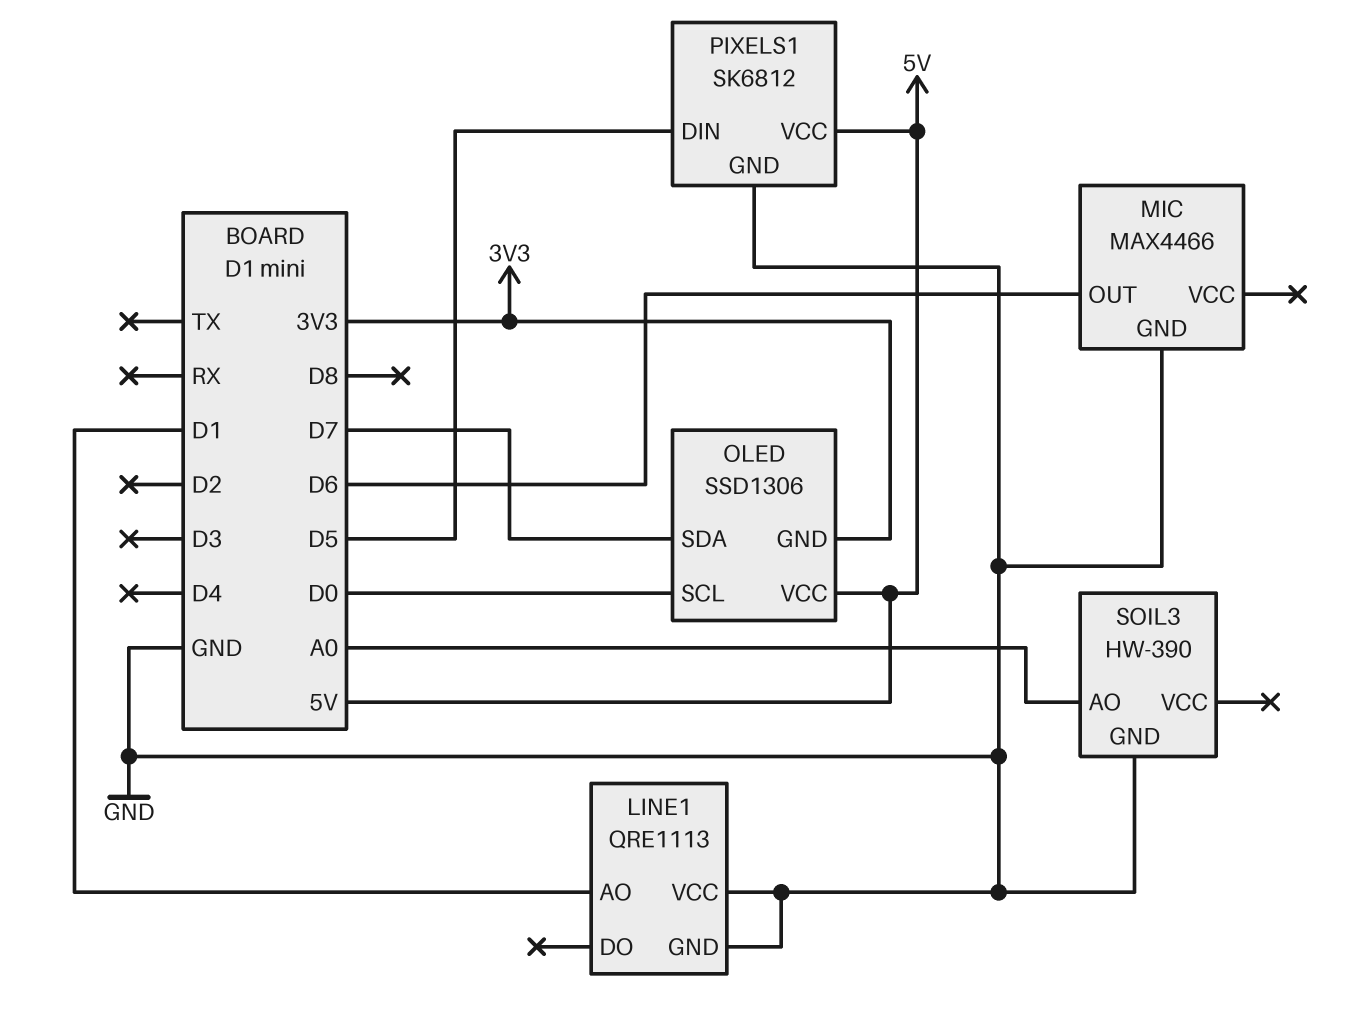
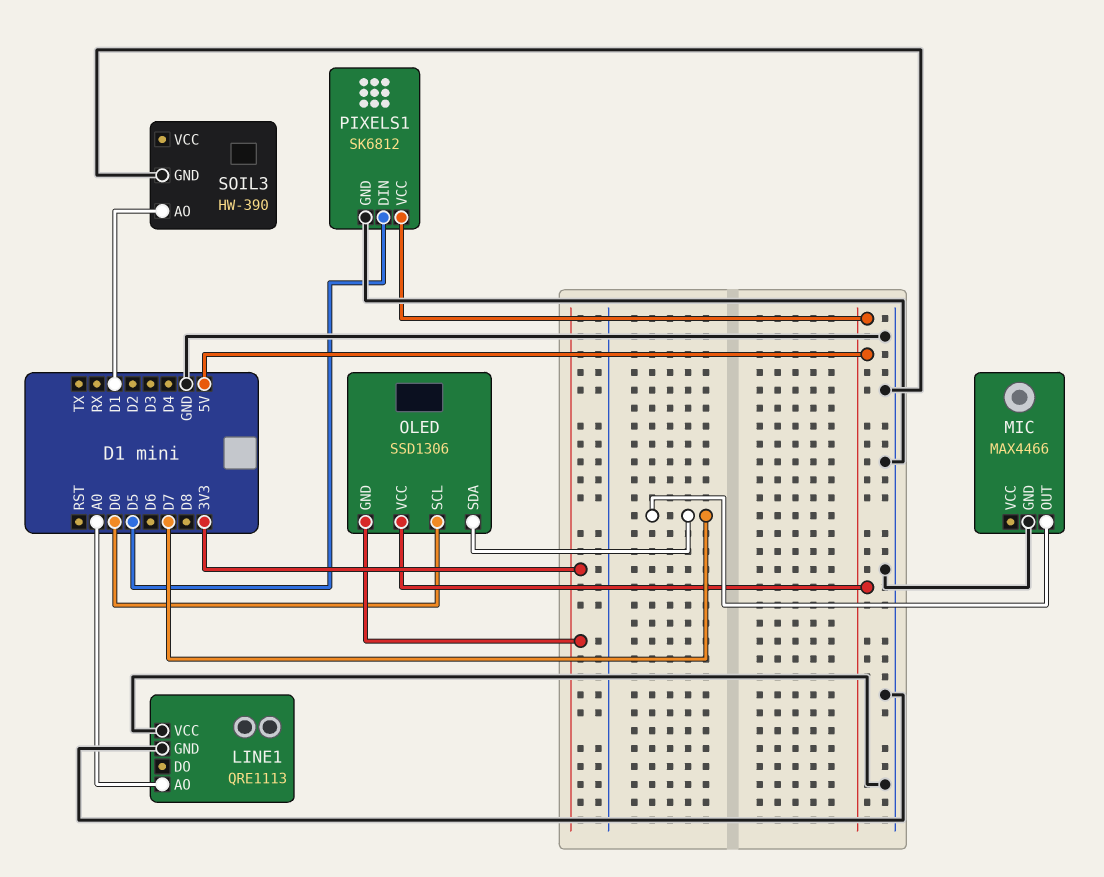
LINE1 pin AO: D1 -> A0
MIC pin OUT: D6 -> D7
SOIL3 pin AO: A0 -> D1

